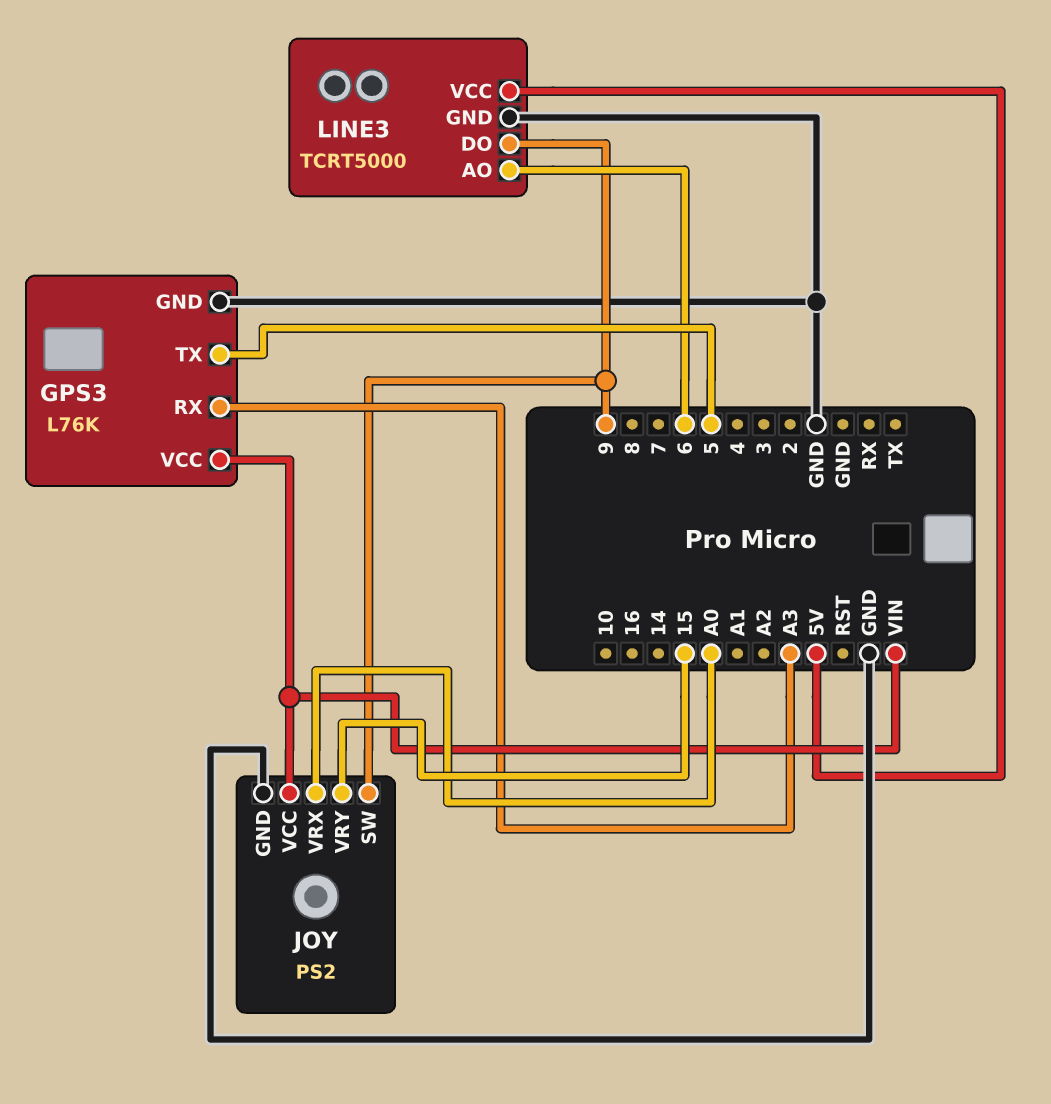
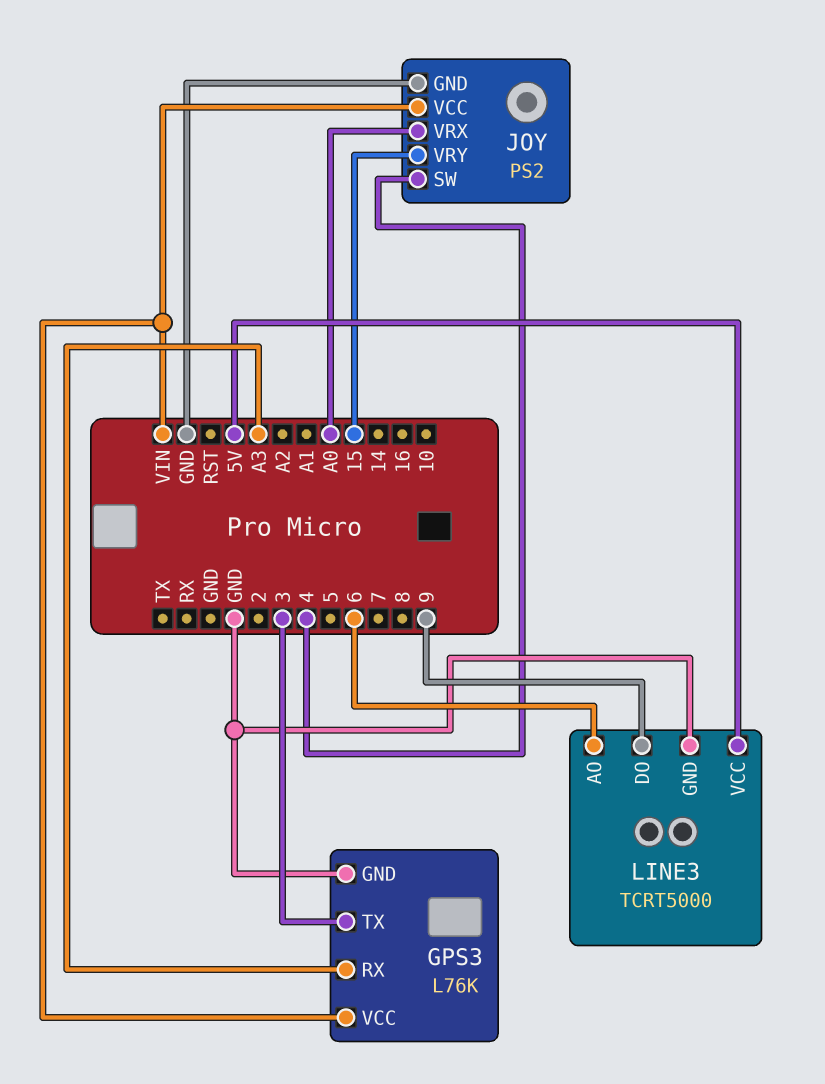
GPS3 pin TX: 5 -> 3
JOY pin SW: 9 -> 4

